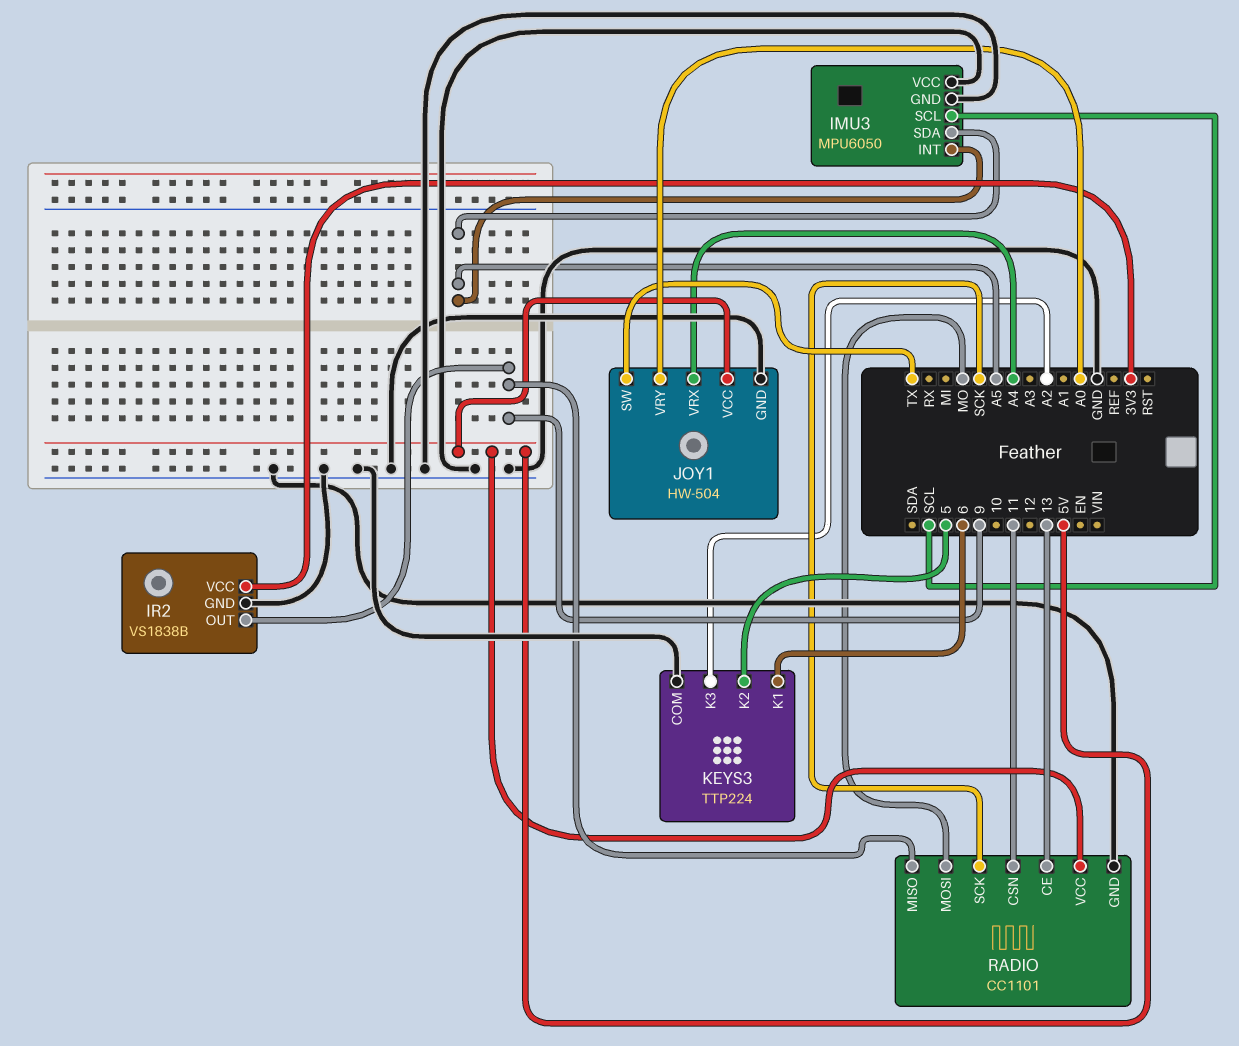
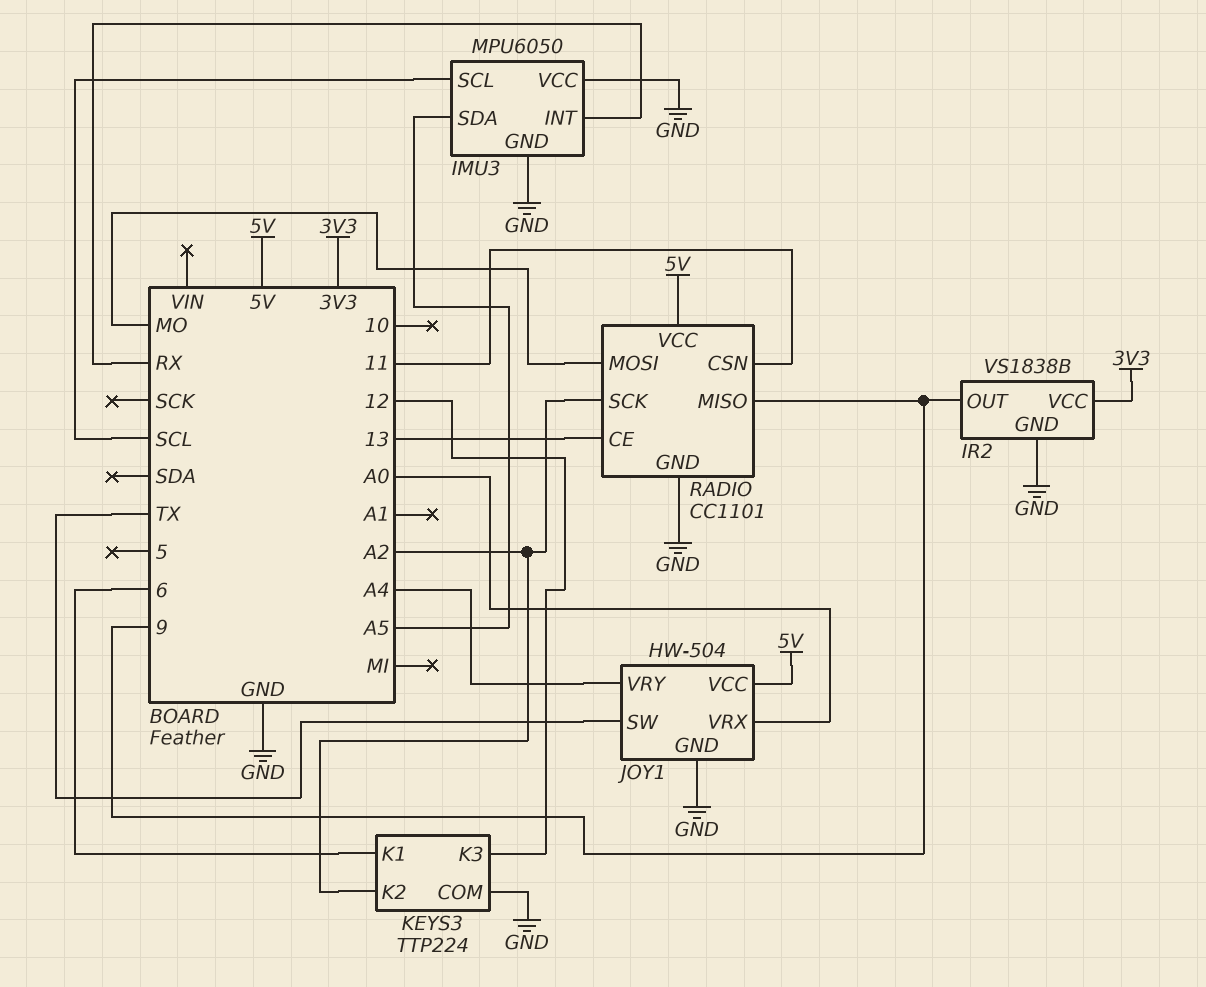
IMU3 pin INT: A5 -> RX
JOY1 pin VRX: A4 -> A0
JOY1 pin VRY: A0 -> A4
KEYS3 pin K2: 5 -> A2
KEYS3 pin K3: A2 -> 12
RADIO pin SCK: SCK -> A2

